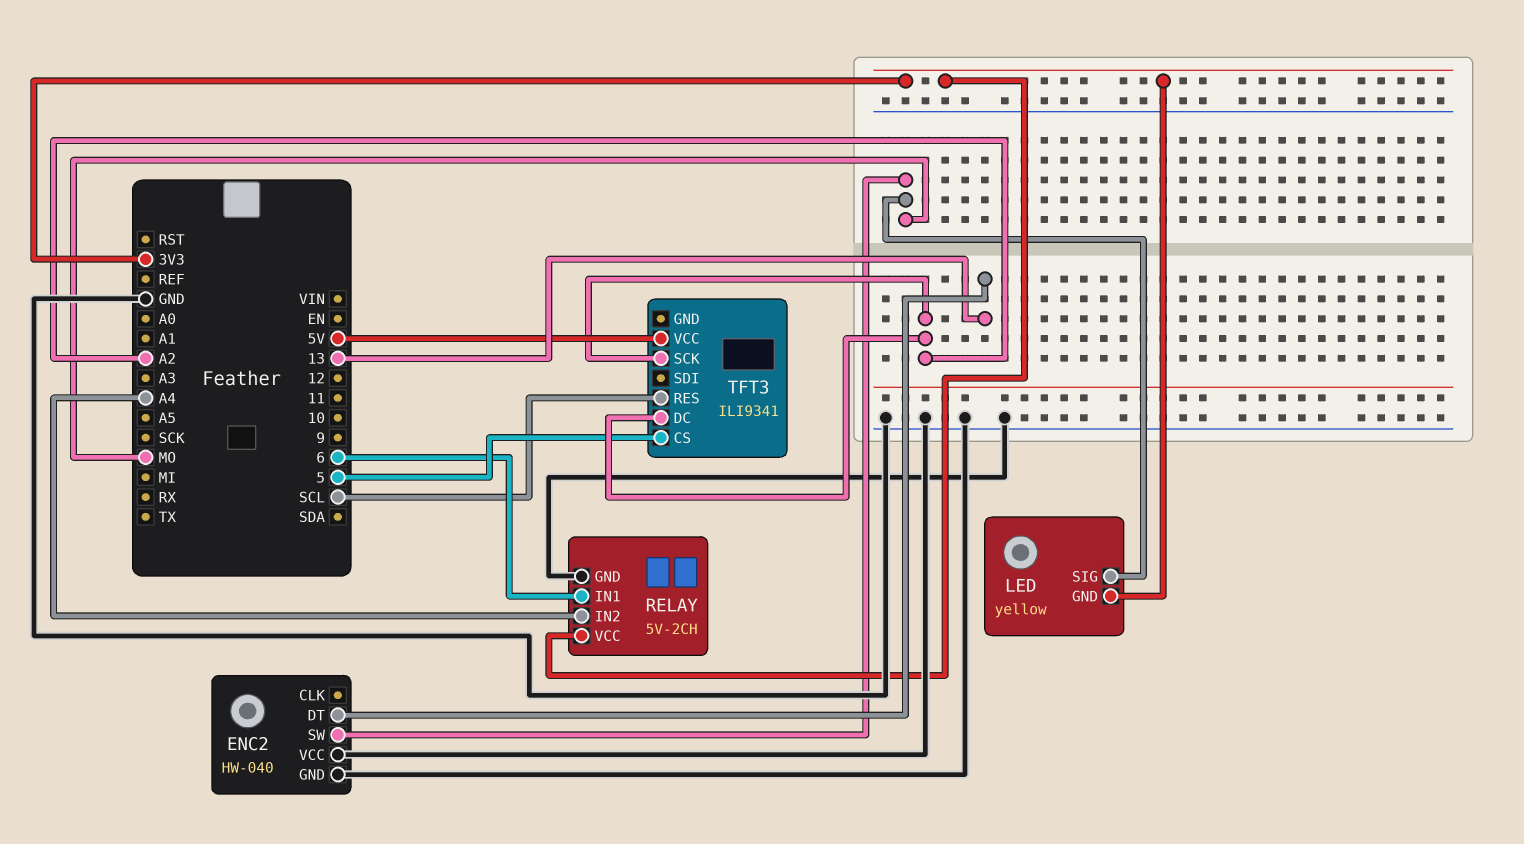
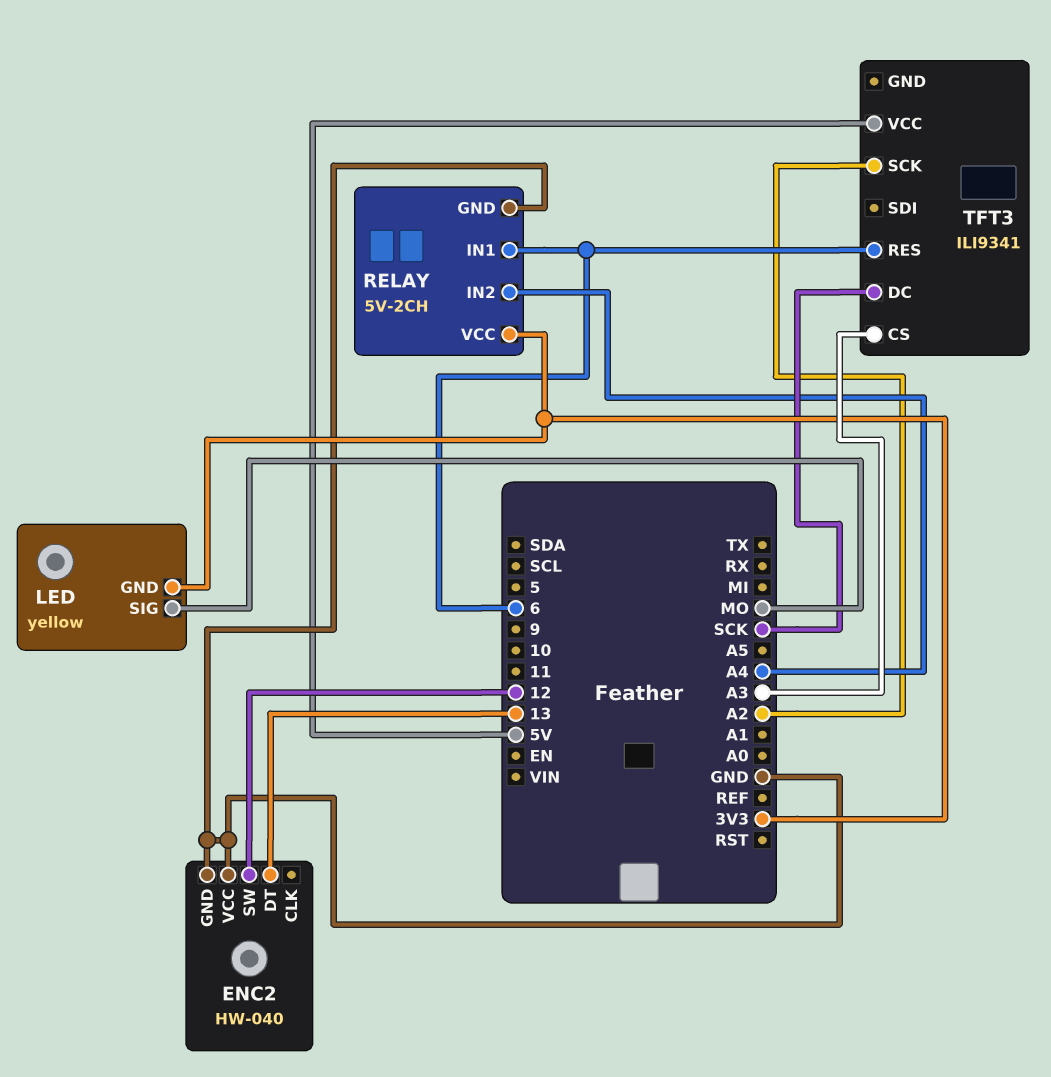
ENC2 pin SW: MO -> 12
TFT3 pin CS: 5 -> A3
TFT3 pin DC: A2 -> SCK
TFT3 pin RES: SCL -> 6

